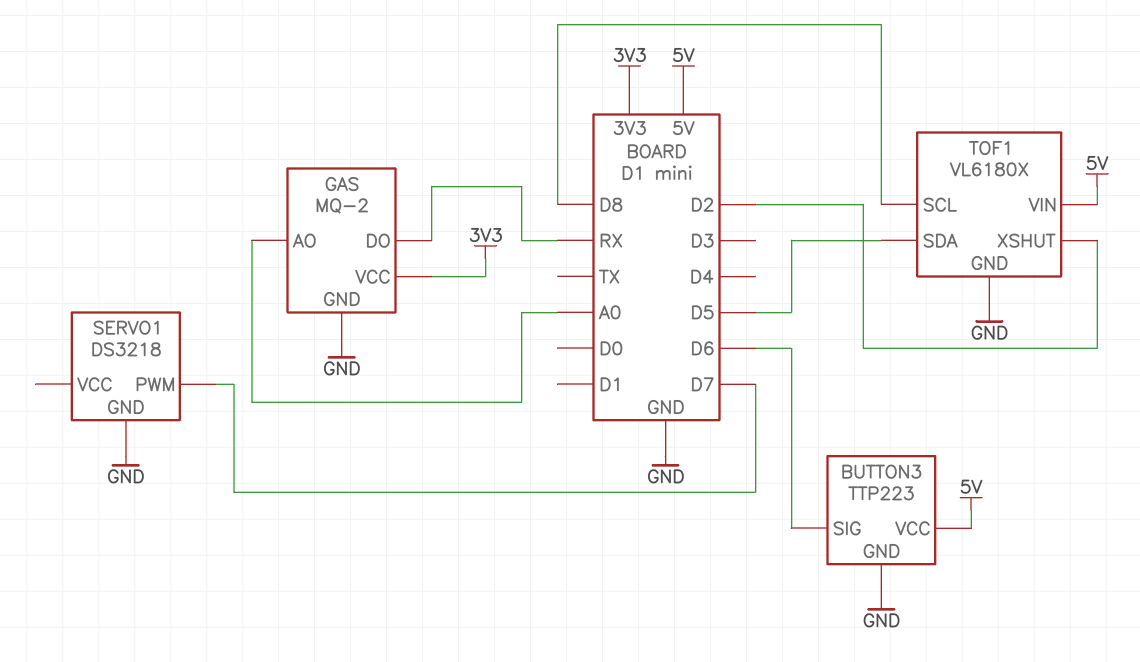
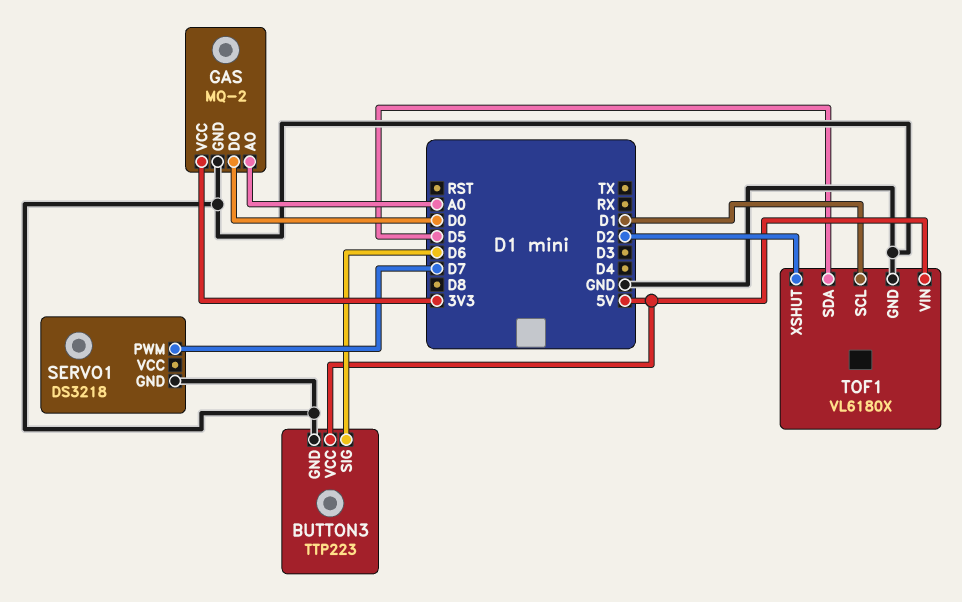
GAS pin DO: RX -> D0
TOF1 pin SCL: D8 -> D1

